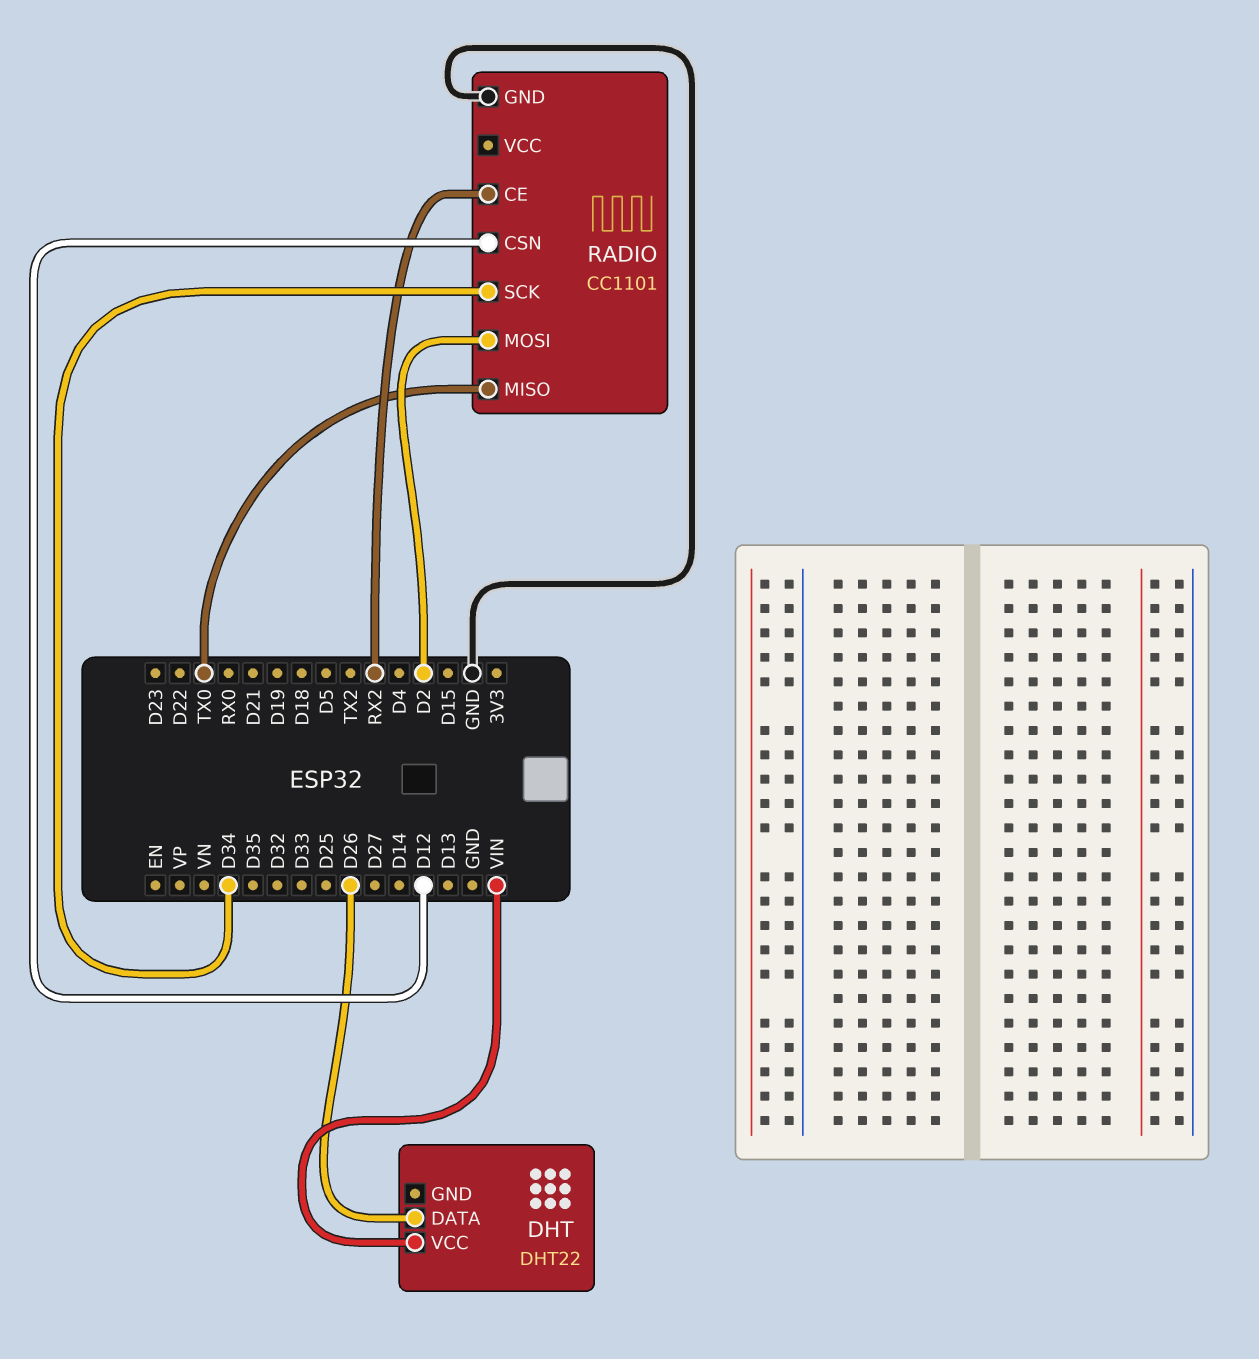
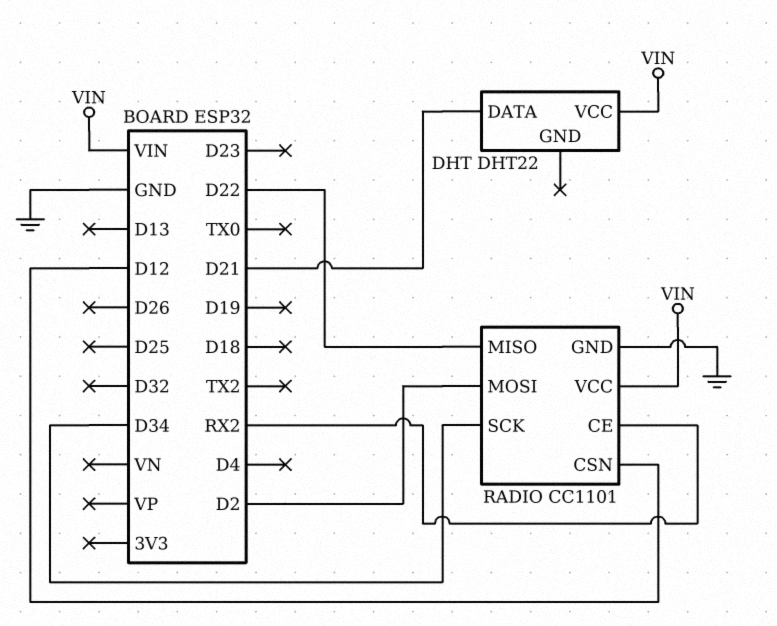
DHT pin DATA: D26 -> D21
RADIO pin MISO: TX0 -> D22
RADIO pin VCC: none -> VIN

